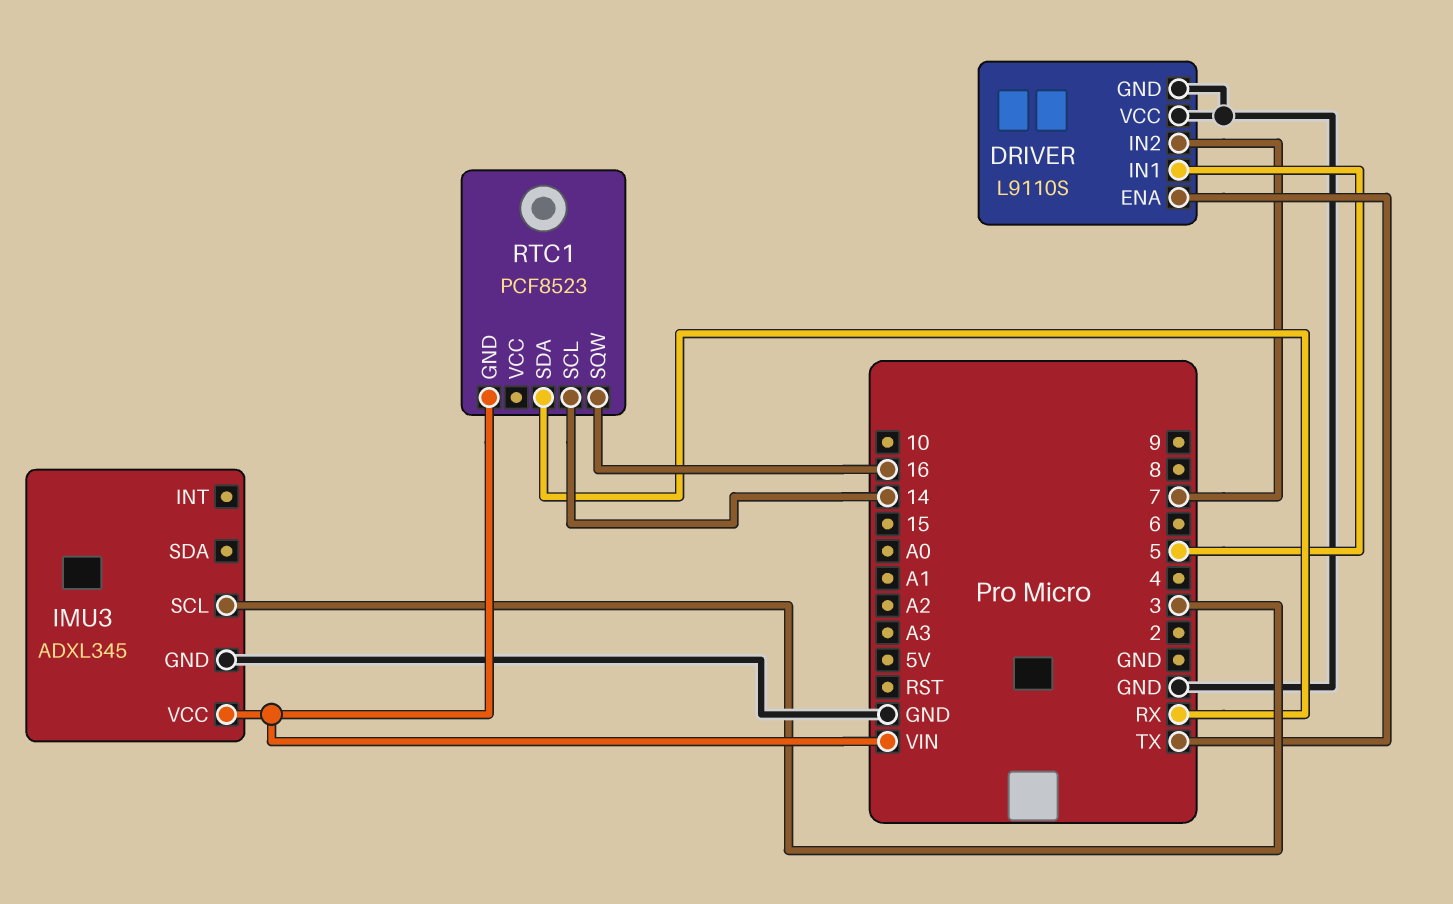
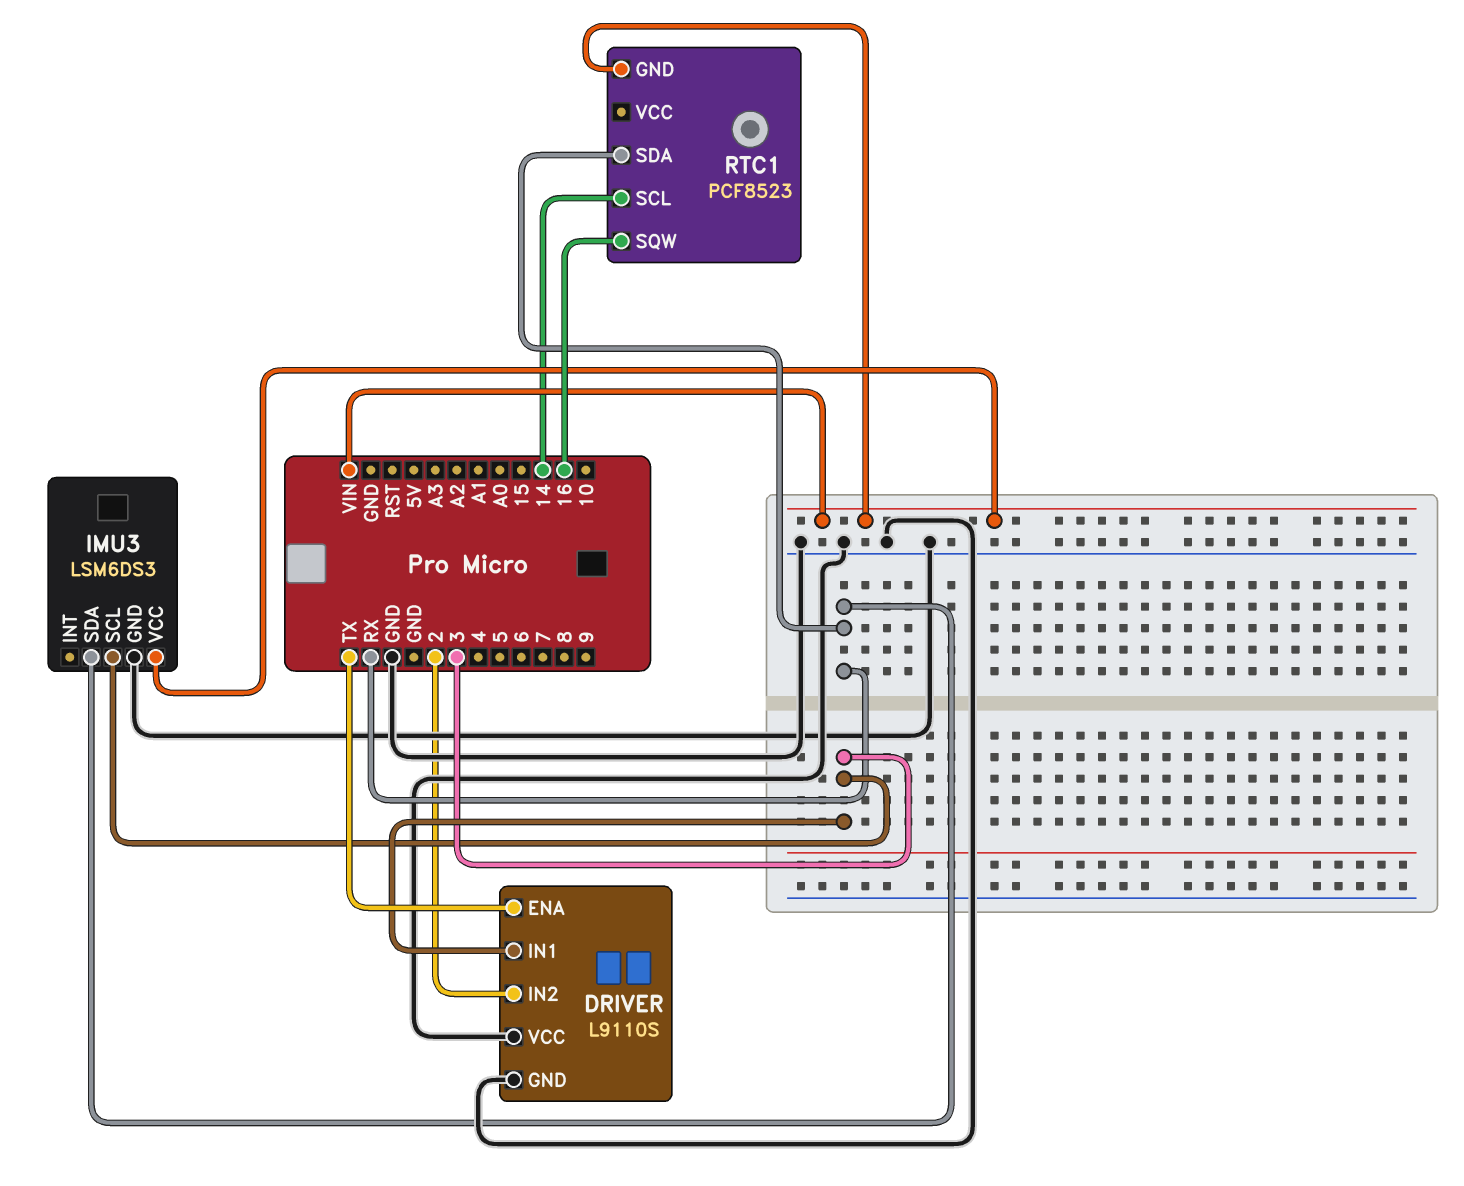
DRIVER pin IN1: 5 -> 3
DRIVER pin IN2: 7 -> 2
IMU3: ADXL345 -> LSM6DS3
IMU3 pin SDA: none -> RX

